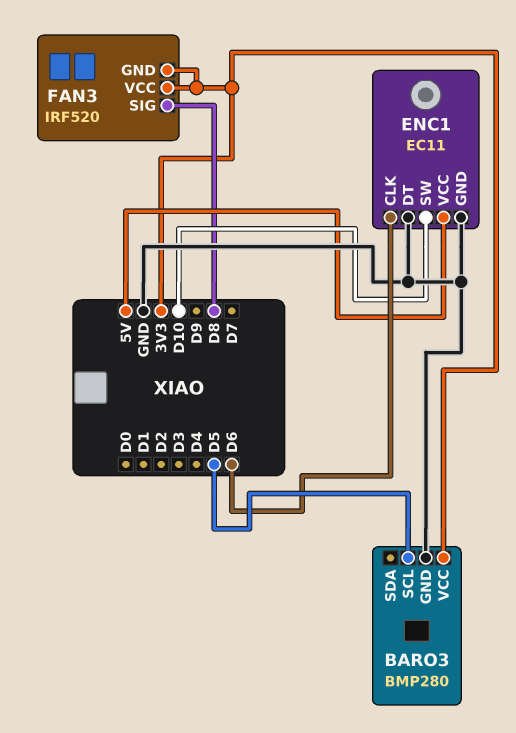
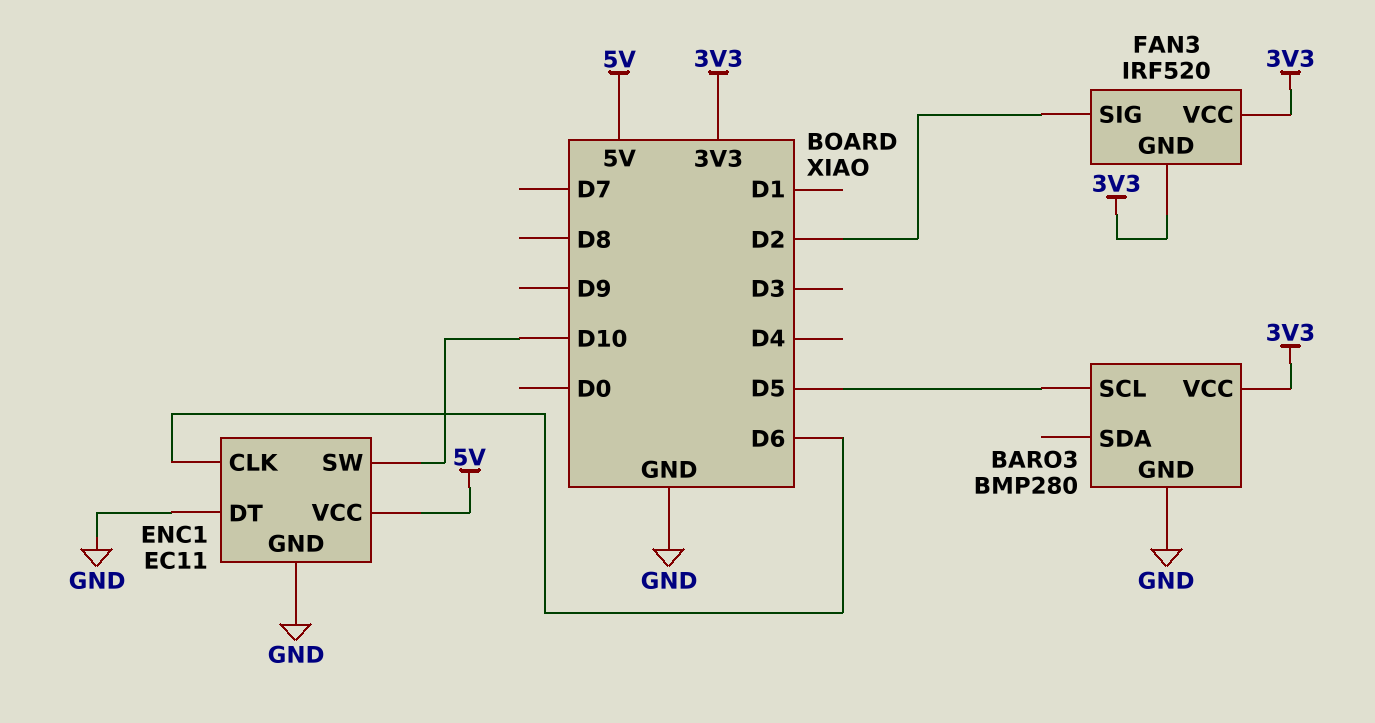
FAN3 pin SIG: D8 -> D2

